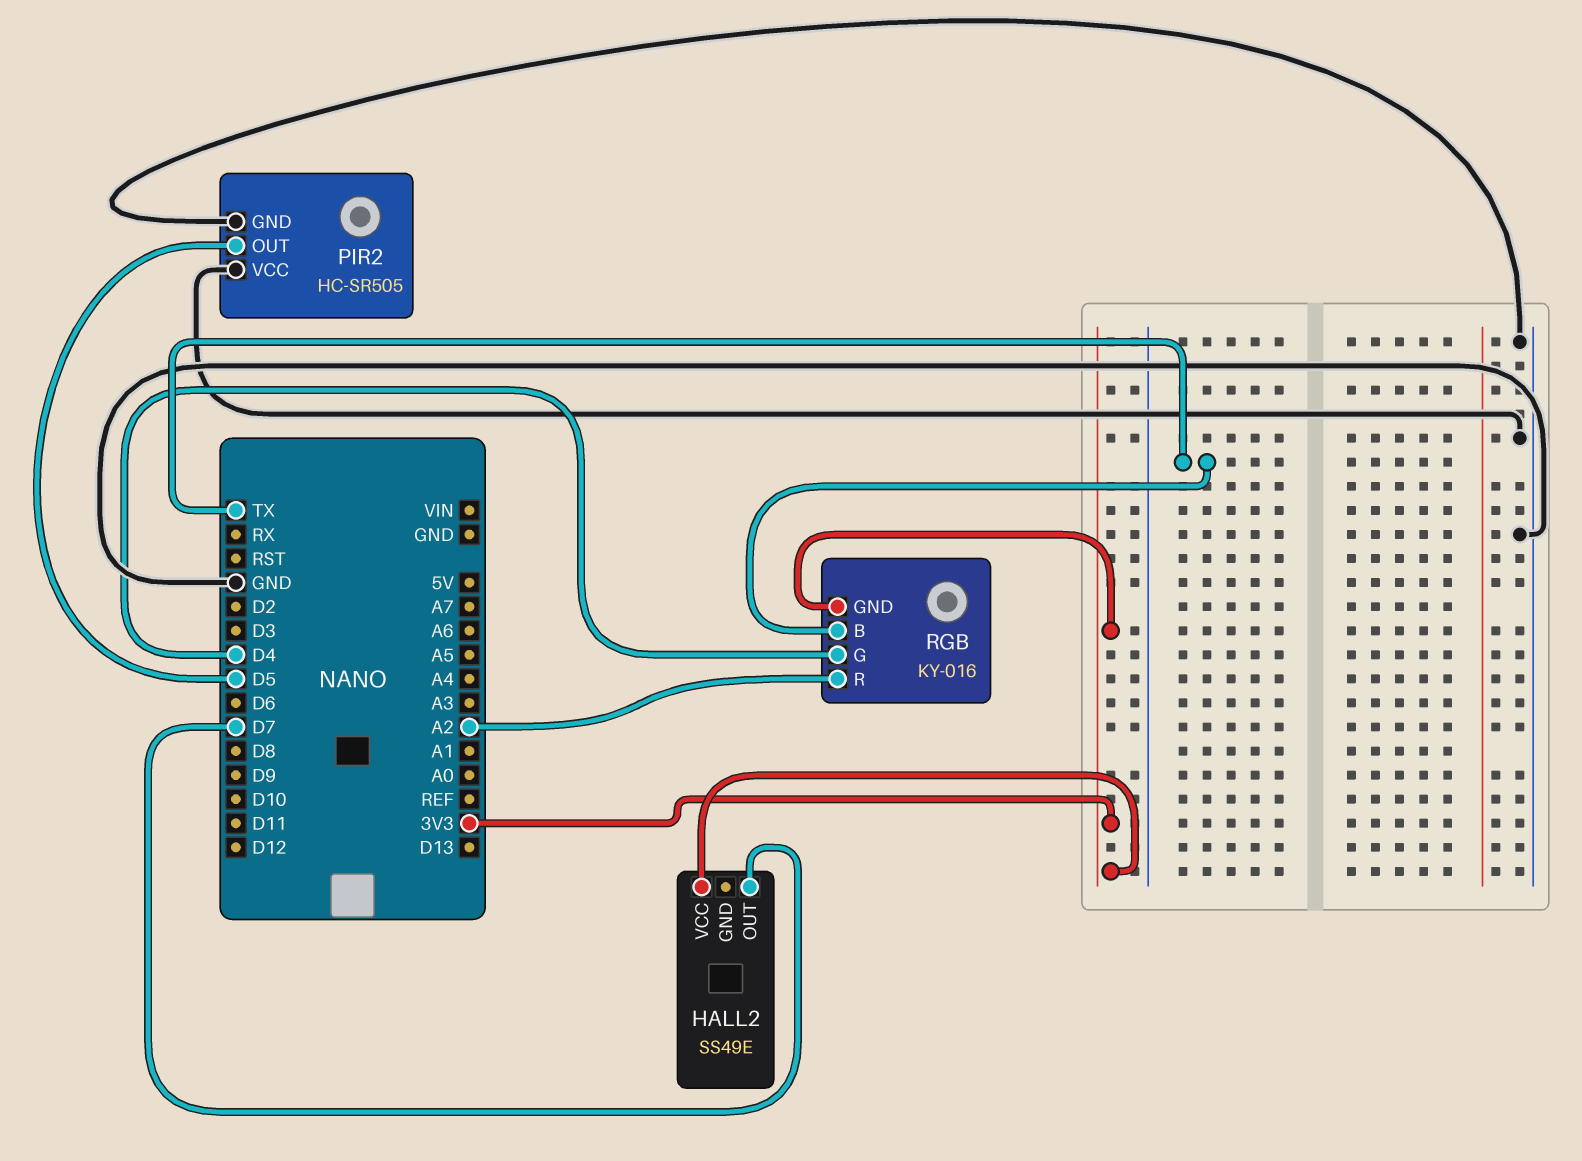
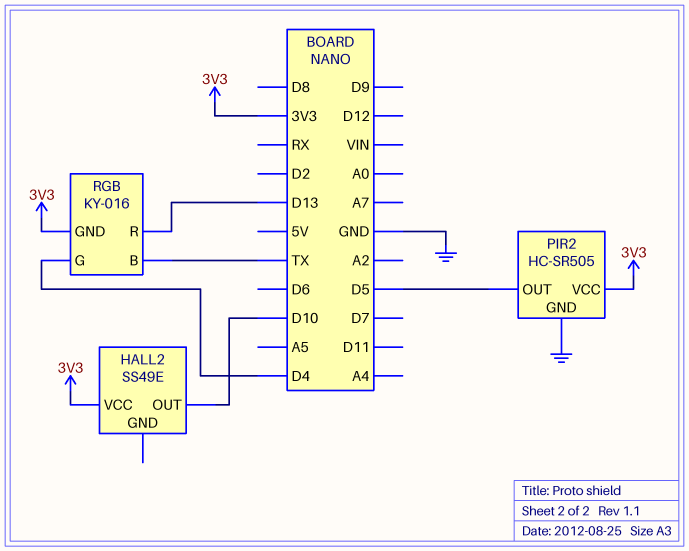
HALL2 pin OUT: D7 -> D10
PIR2 pin VCC: GND -> 3V3
RGB pin R: A2 -> D13

